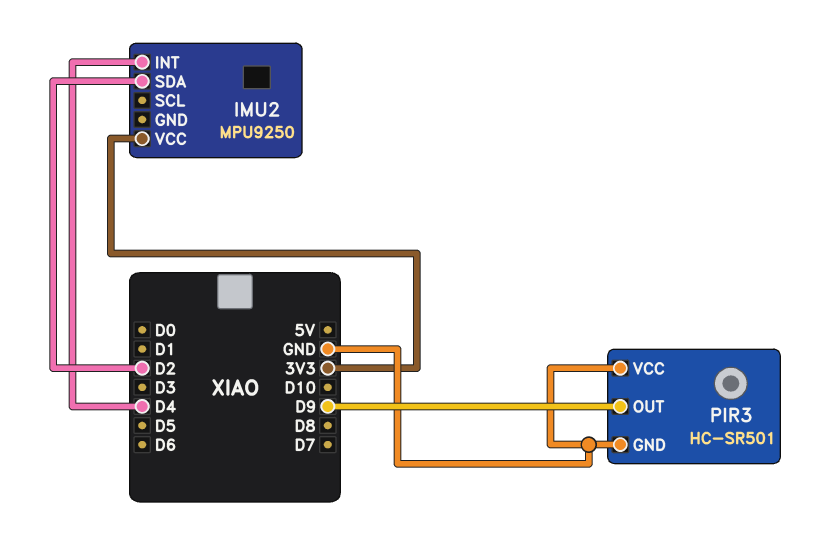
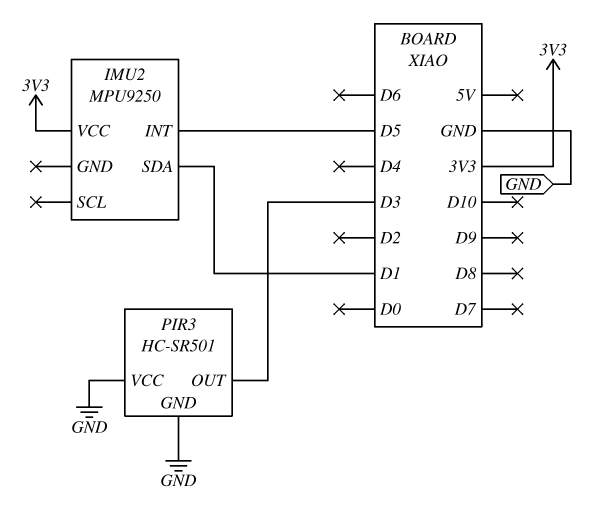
IMU2 pin INT: D4 -> D5
IMU2 pin SDA: D2 -> D1
PIR3 pin OUT: D9 -> D3

